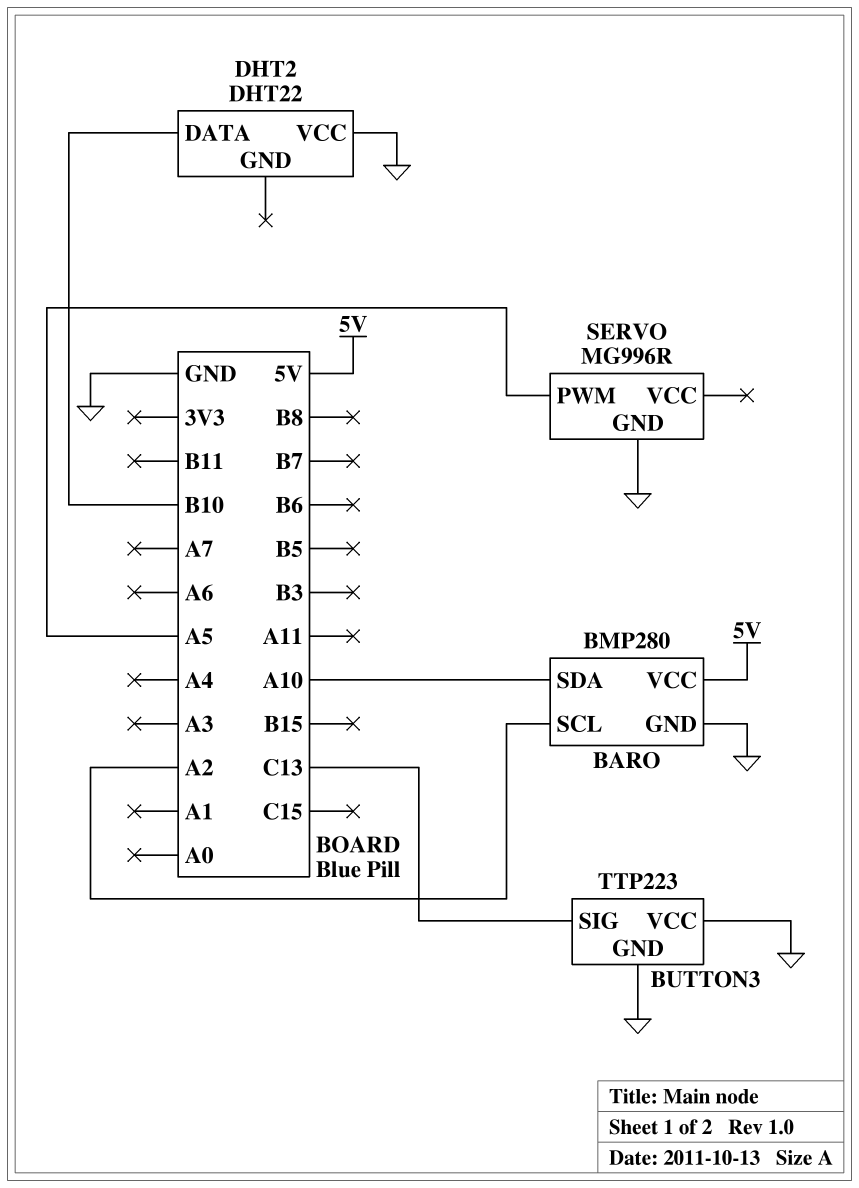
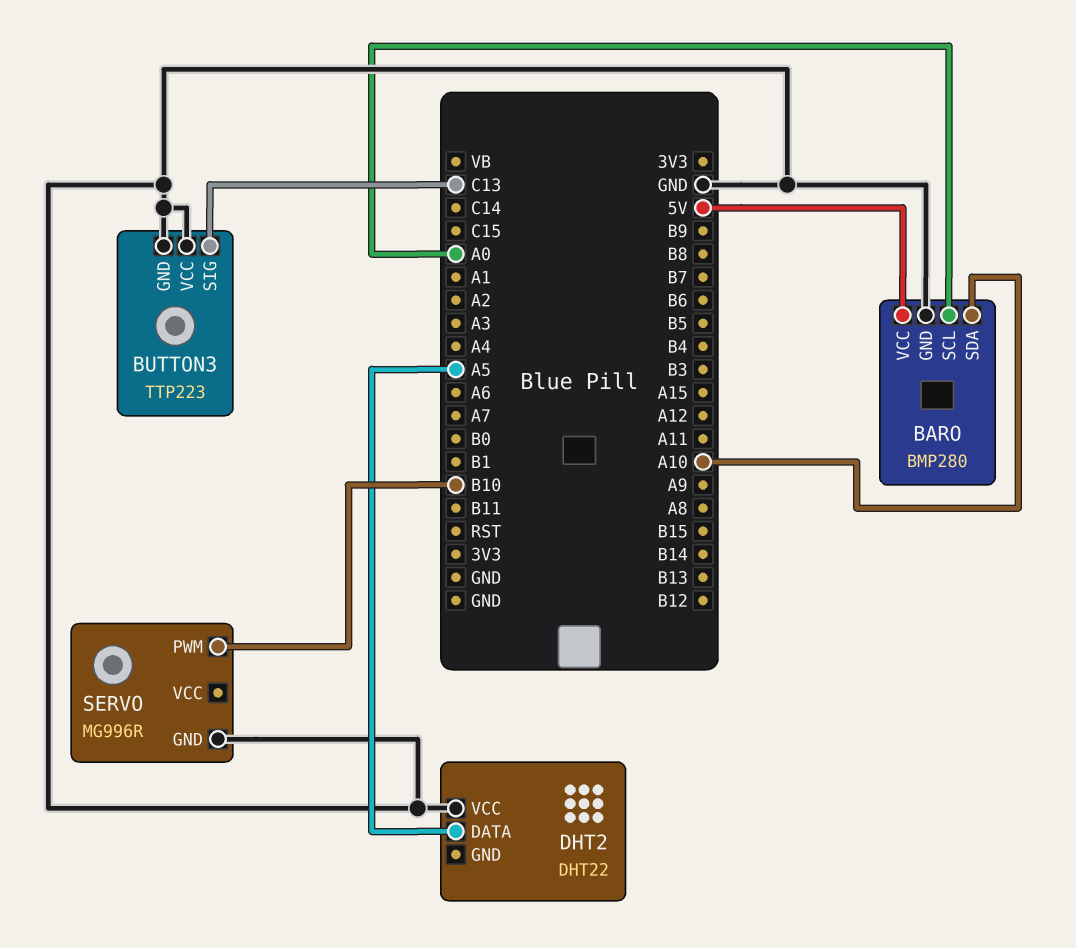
BARO pin SCL: A2 -> A0
DHT2 pin DATA: B10 -> A5
SERVO pin PWM: A5 -> B10

